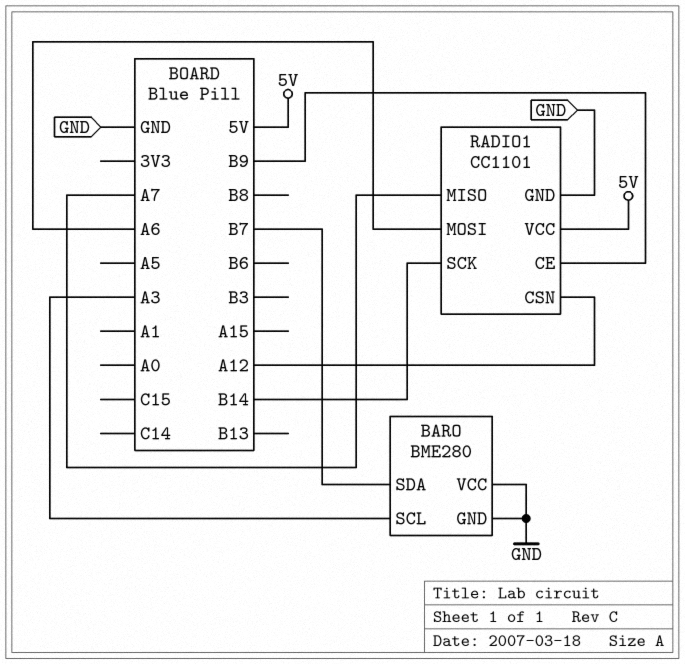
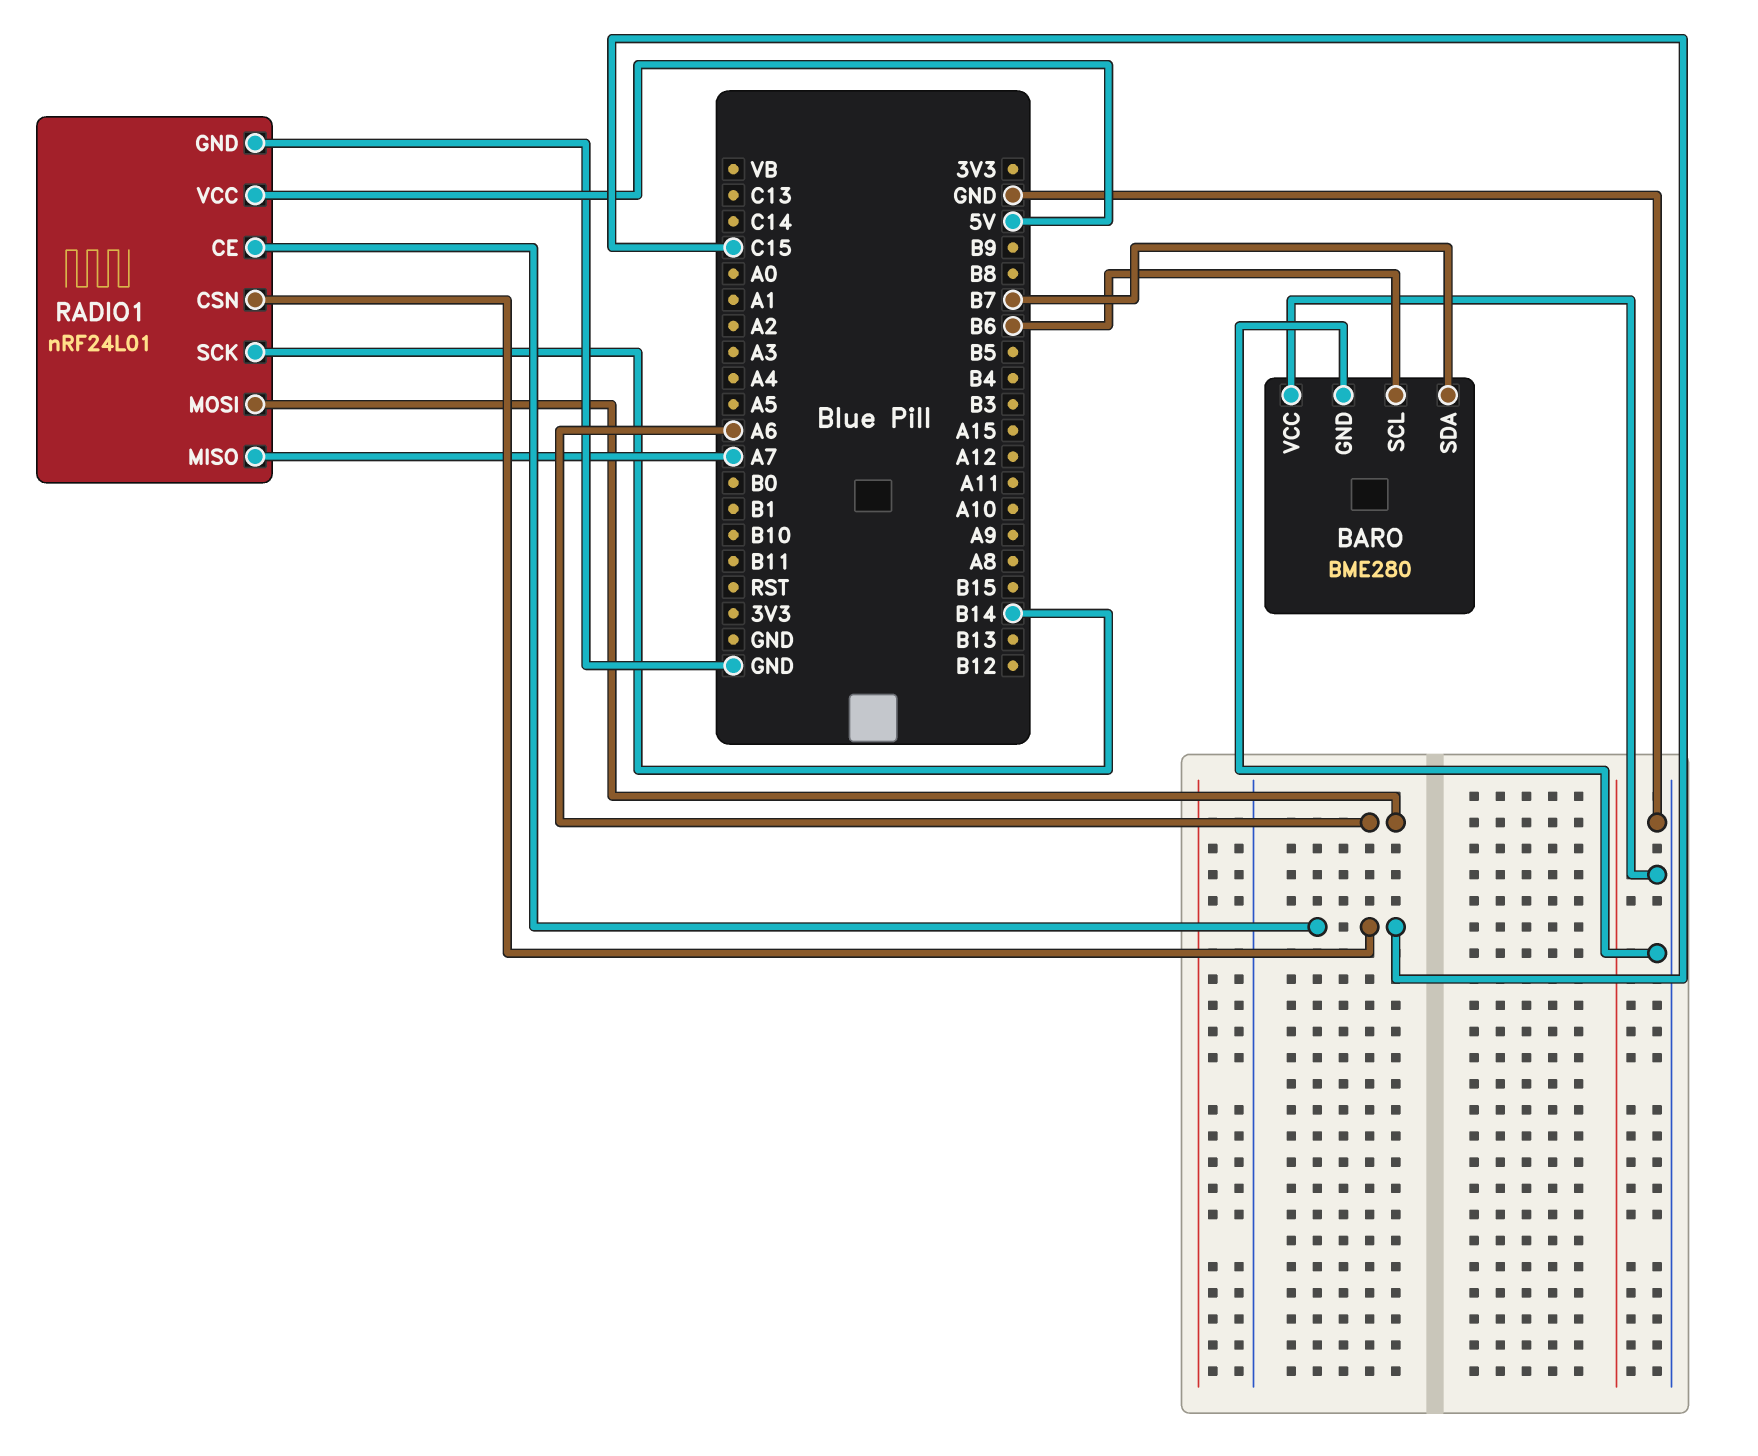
BARO pin SCL: A3 -> B6
RADIO1: CC1101 -> nRF24L01
RADIO1 pin CE: B9 -> C15
RADIO1 pin CSN: A12 -> C15

